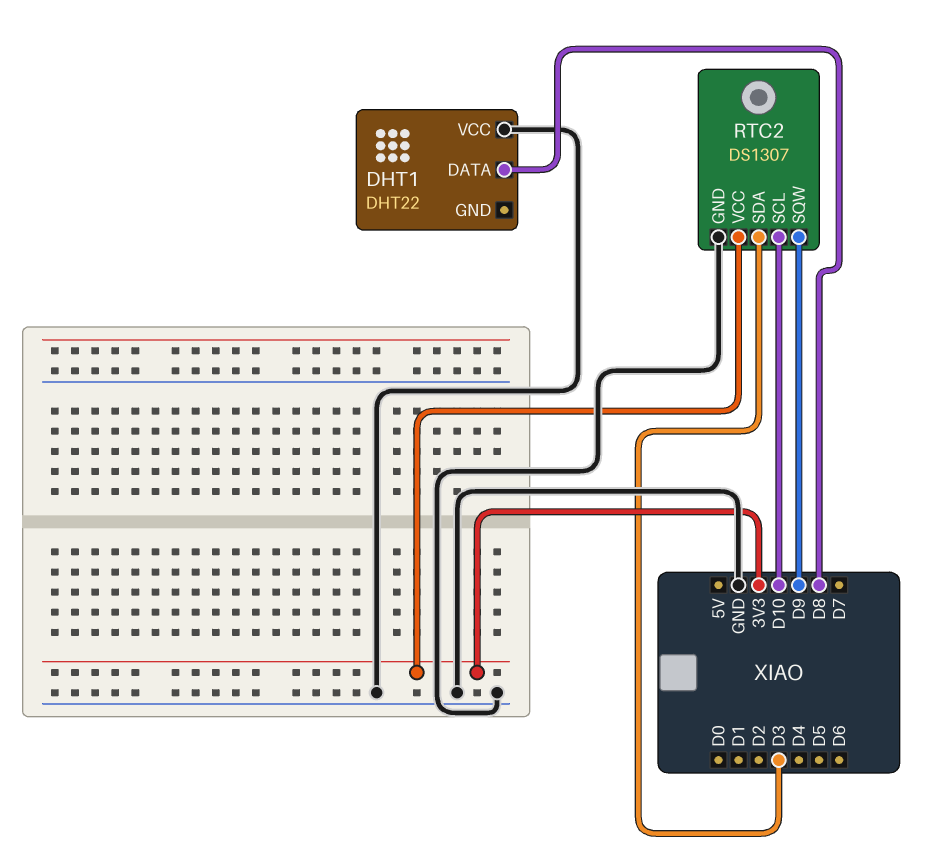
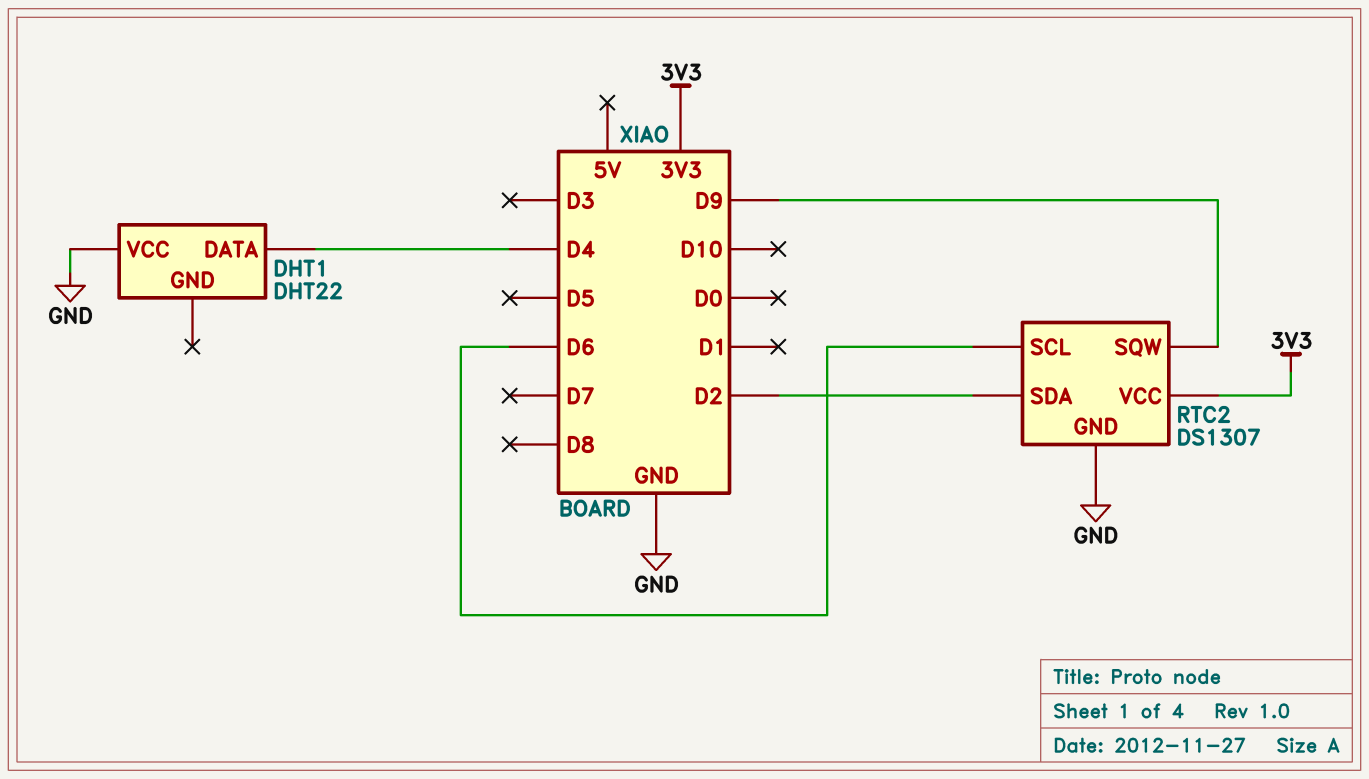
DHT1 pin DATA: D8 -> D4
RTC2 pin SCL: D10 -> D6
RTC2 pin SDA: D3 -> D2

